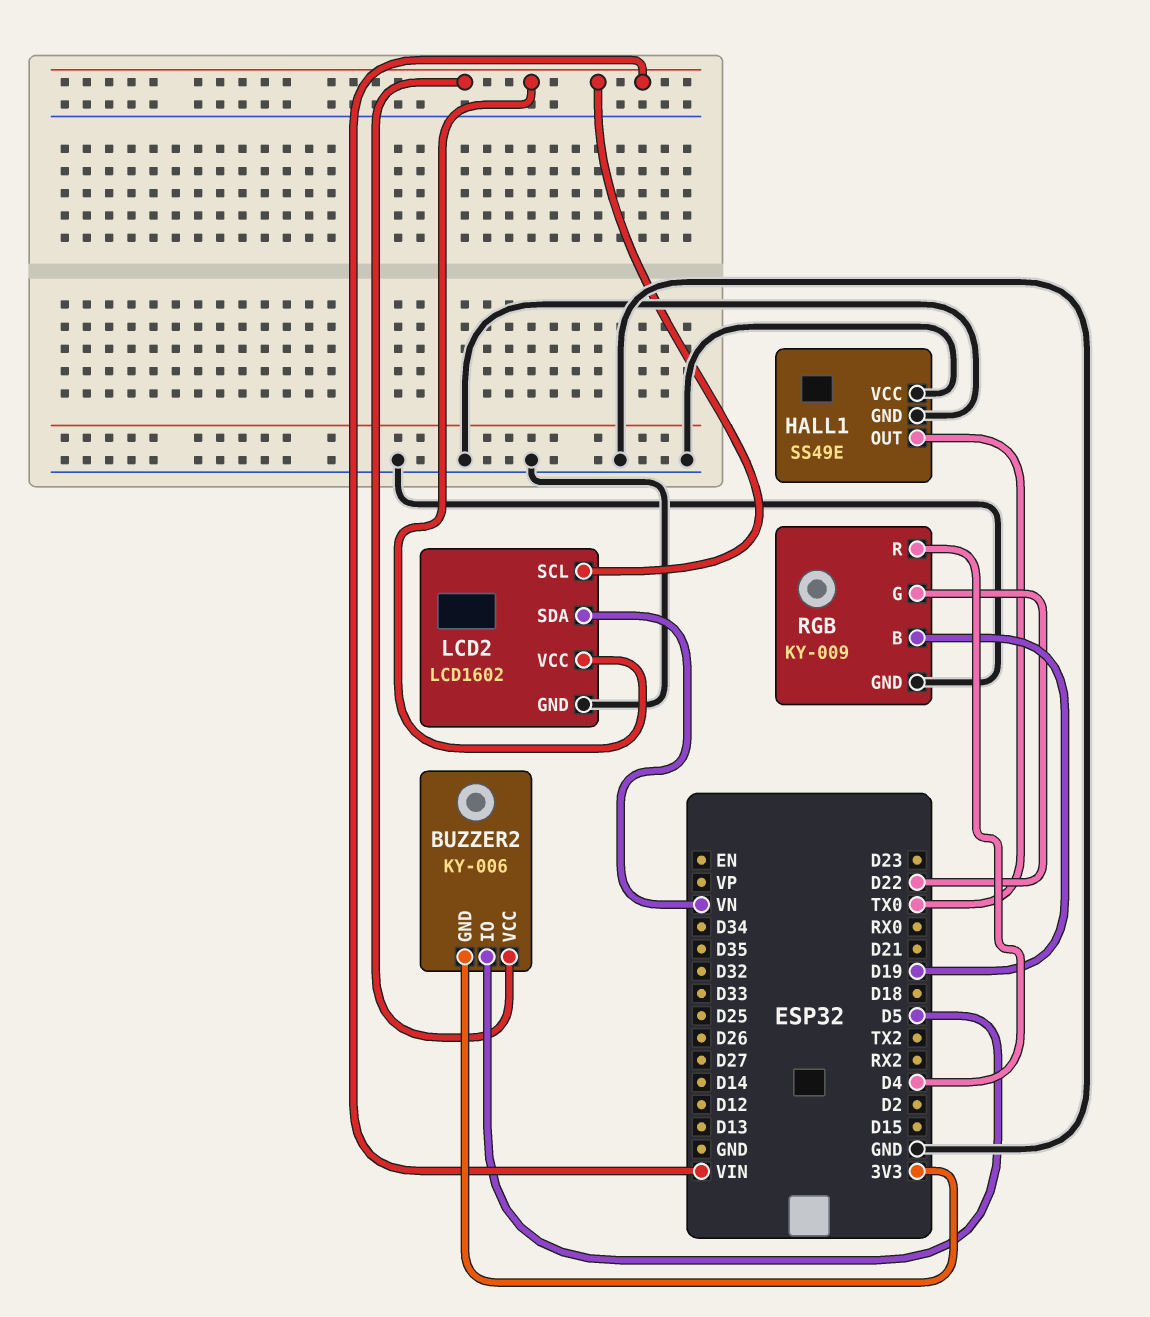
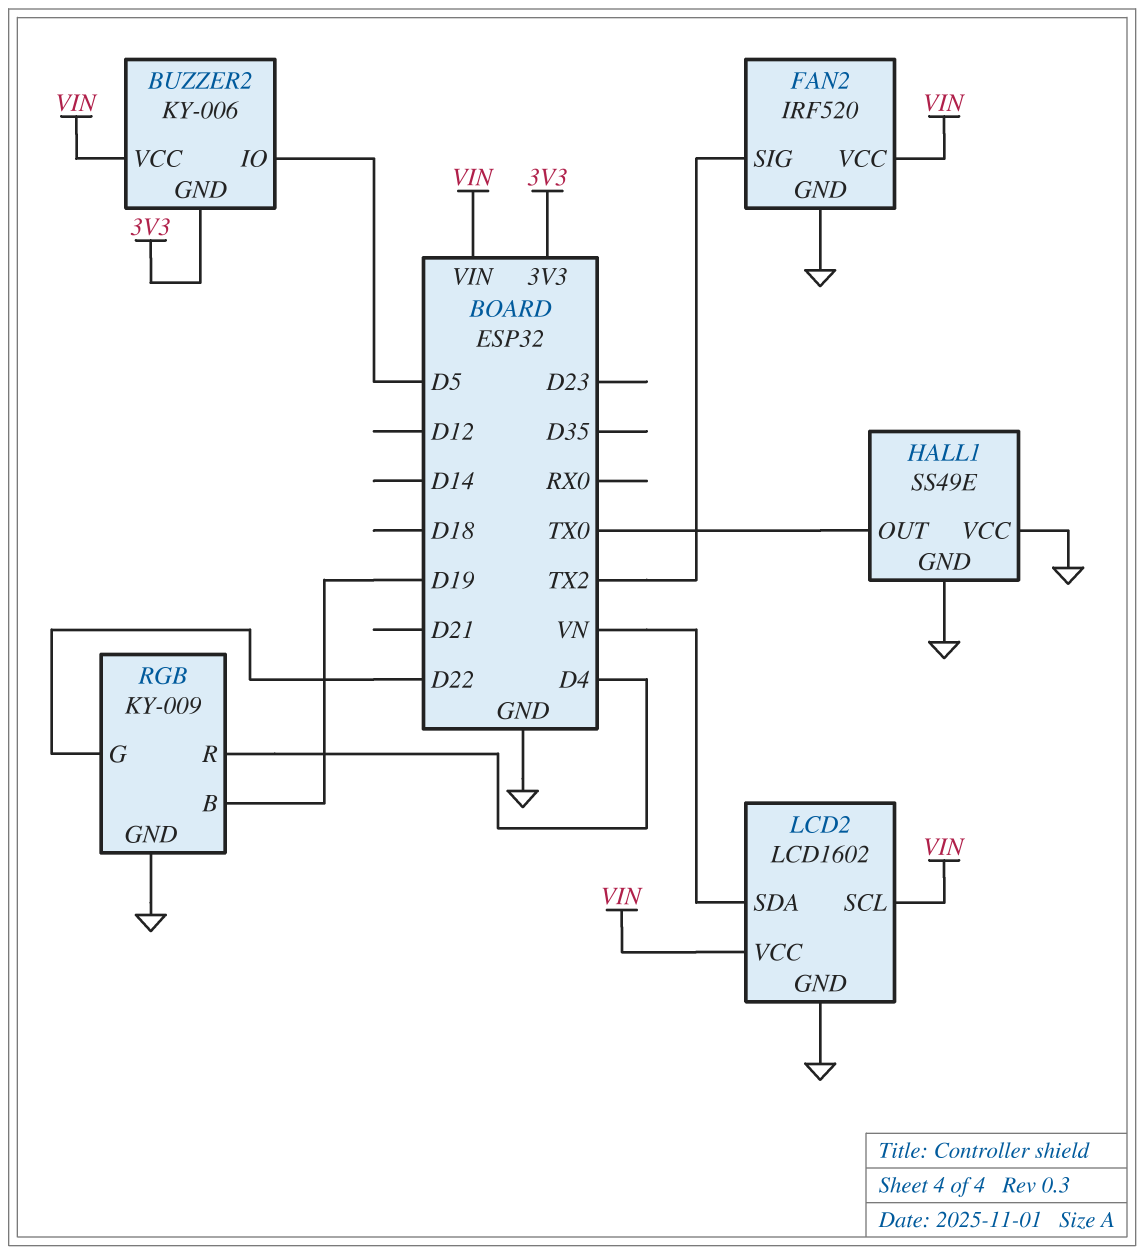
FAN2: none -> IRF520
FAN2 pin GND: none -> GND
FAN2 pin SIG: none -> TX2
FAN2 pin VCC: none -> VIN

